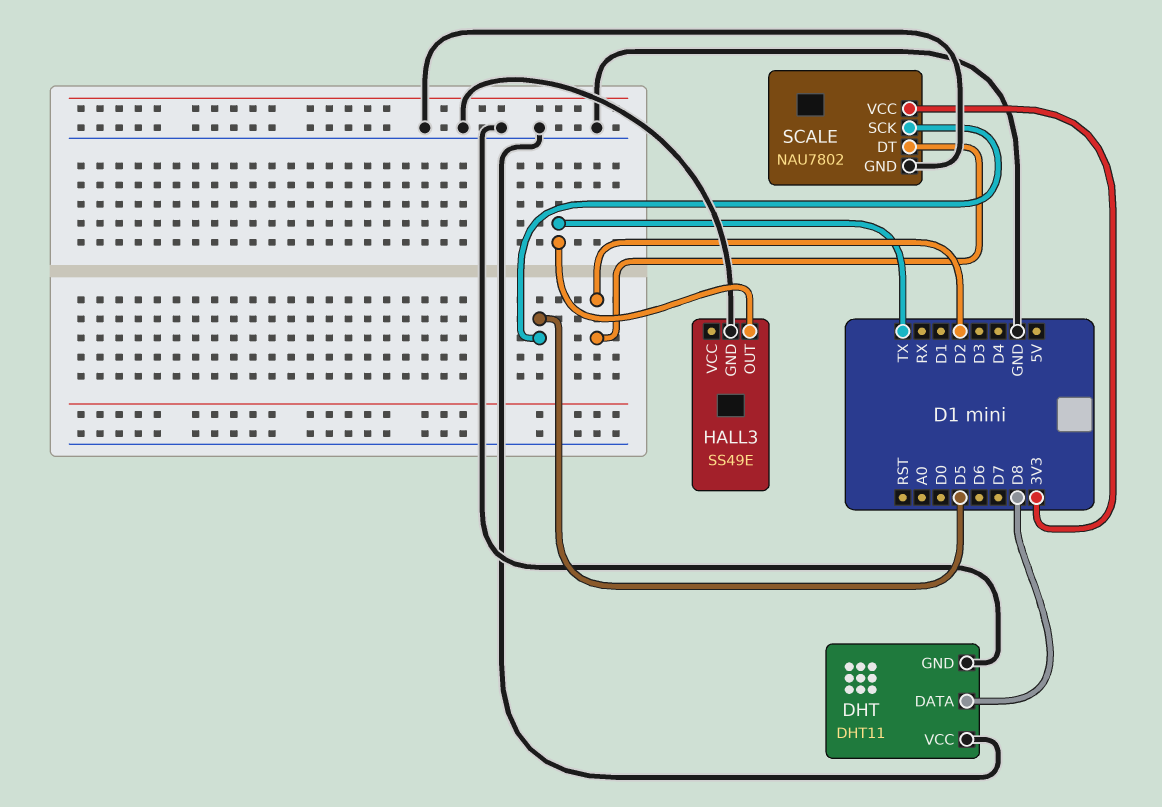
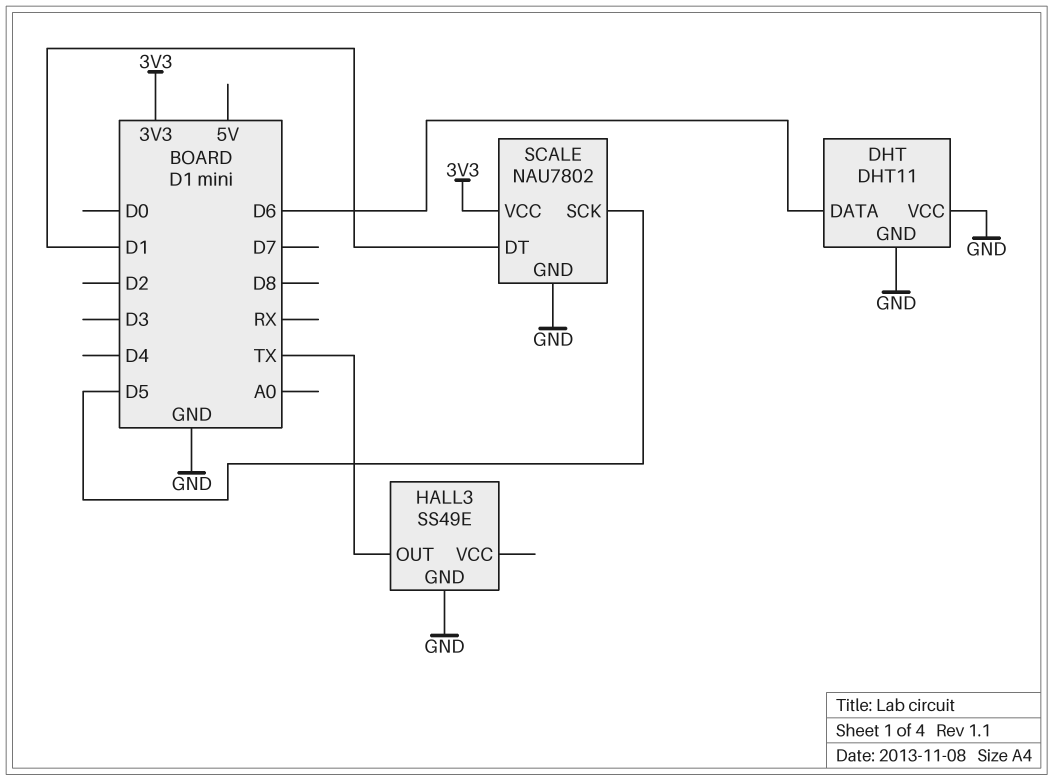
DHT pin DATA: D8 -> D6
SCALE pin DT: D2 -> D1

